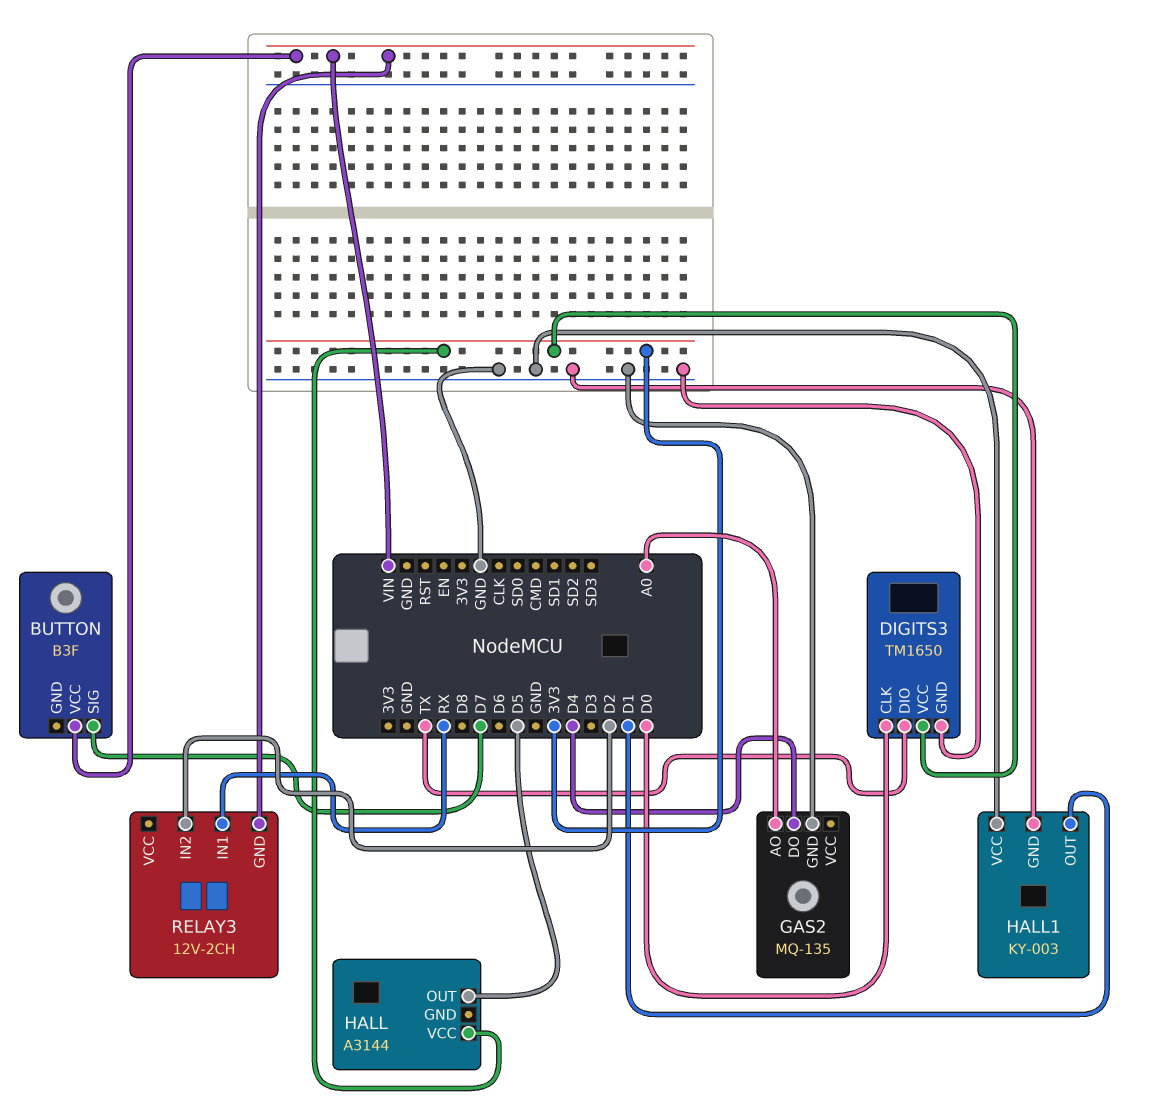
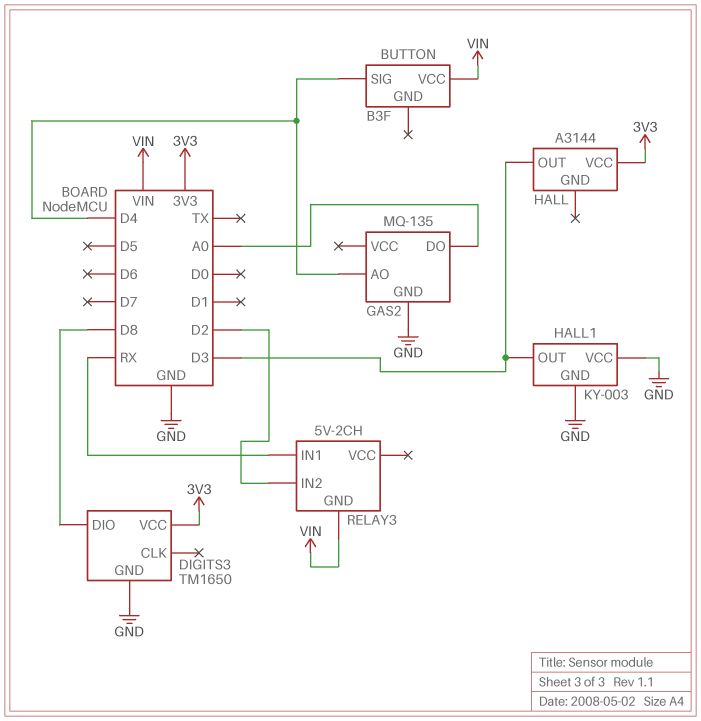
BUTTON pin SIG: D7 -> D4
DIGITS3 pin CLK: D0 -> none
DIGITS3 pin DIO: TX -> D8
GAS2 pin AO: A0 -> D4
GAS2 pin DO: D4 -> A0
HALL pin OUT: D5 -> D3
HALL1 pin OUT: D1 -> D3
RELAY3: 12V-2CH -> 5V-2CH

